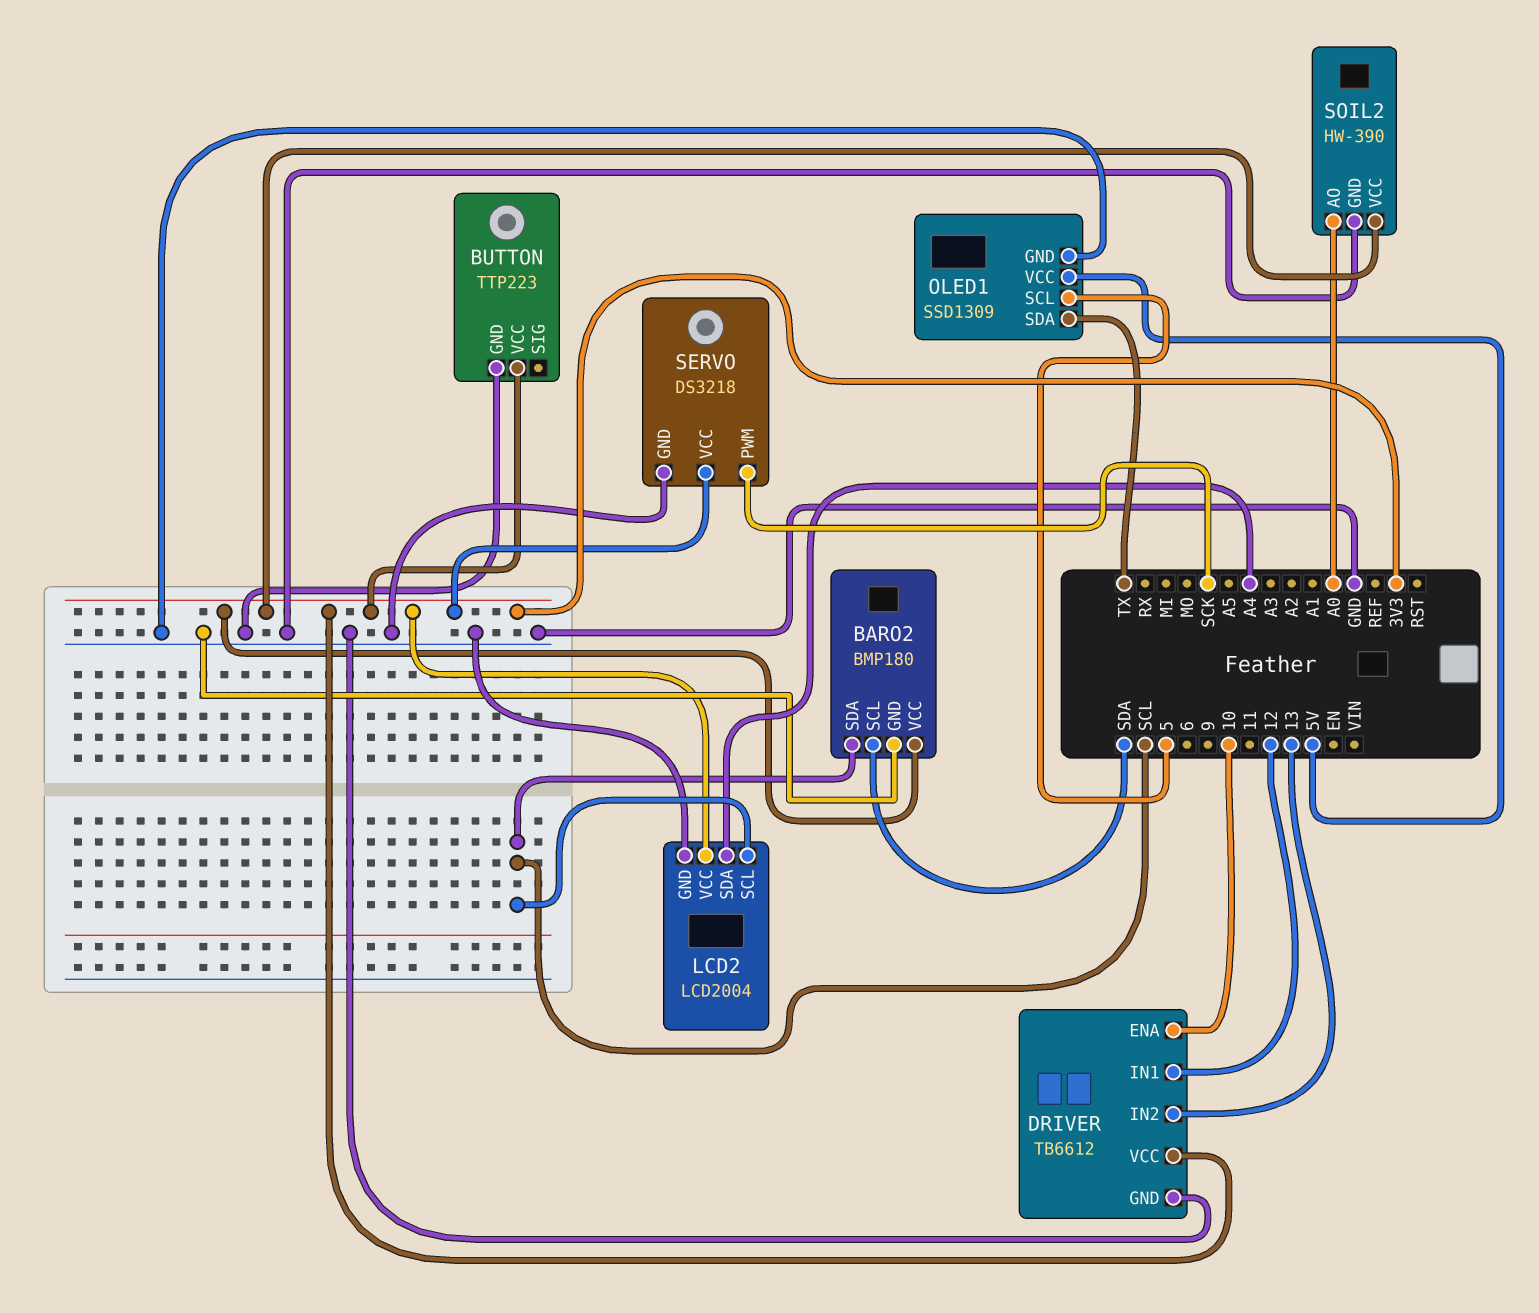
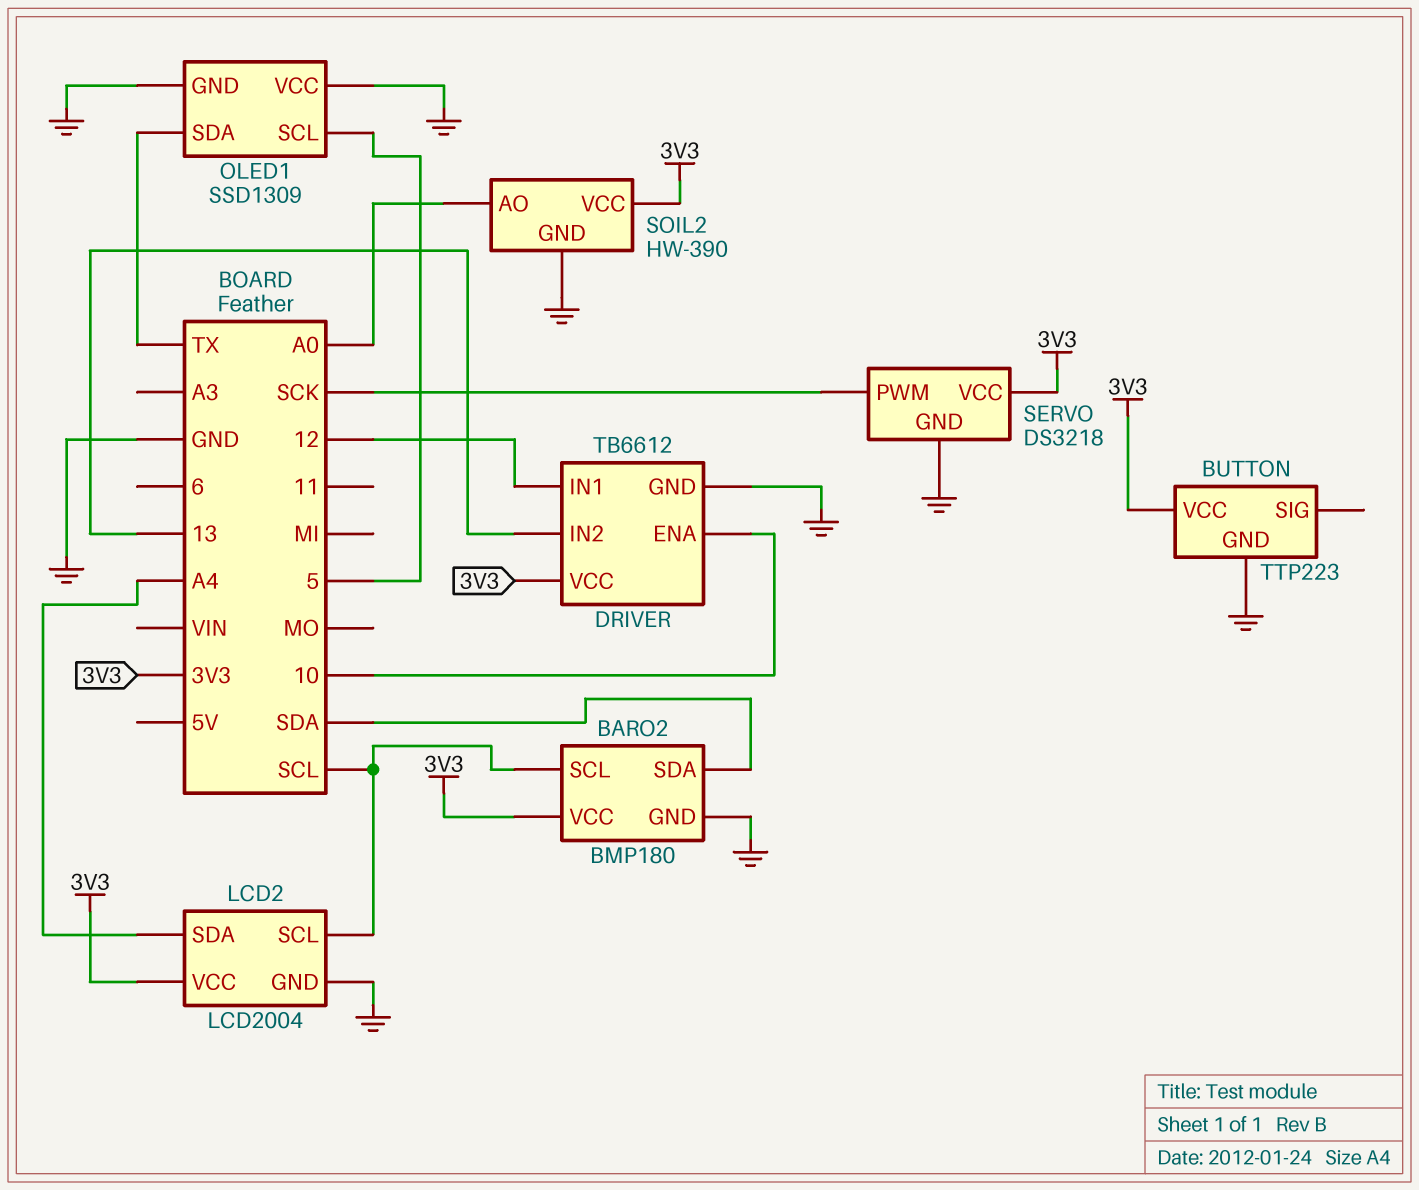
BARO2 pin SCL: SDA -> SCL
BARO2 pin SDA: SCL -> SDA
OLED1 pin VCC: 5V -> GND

